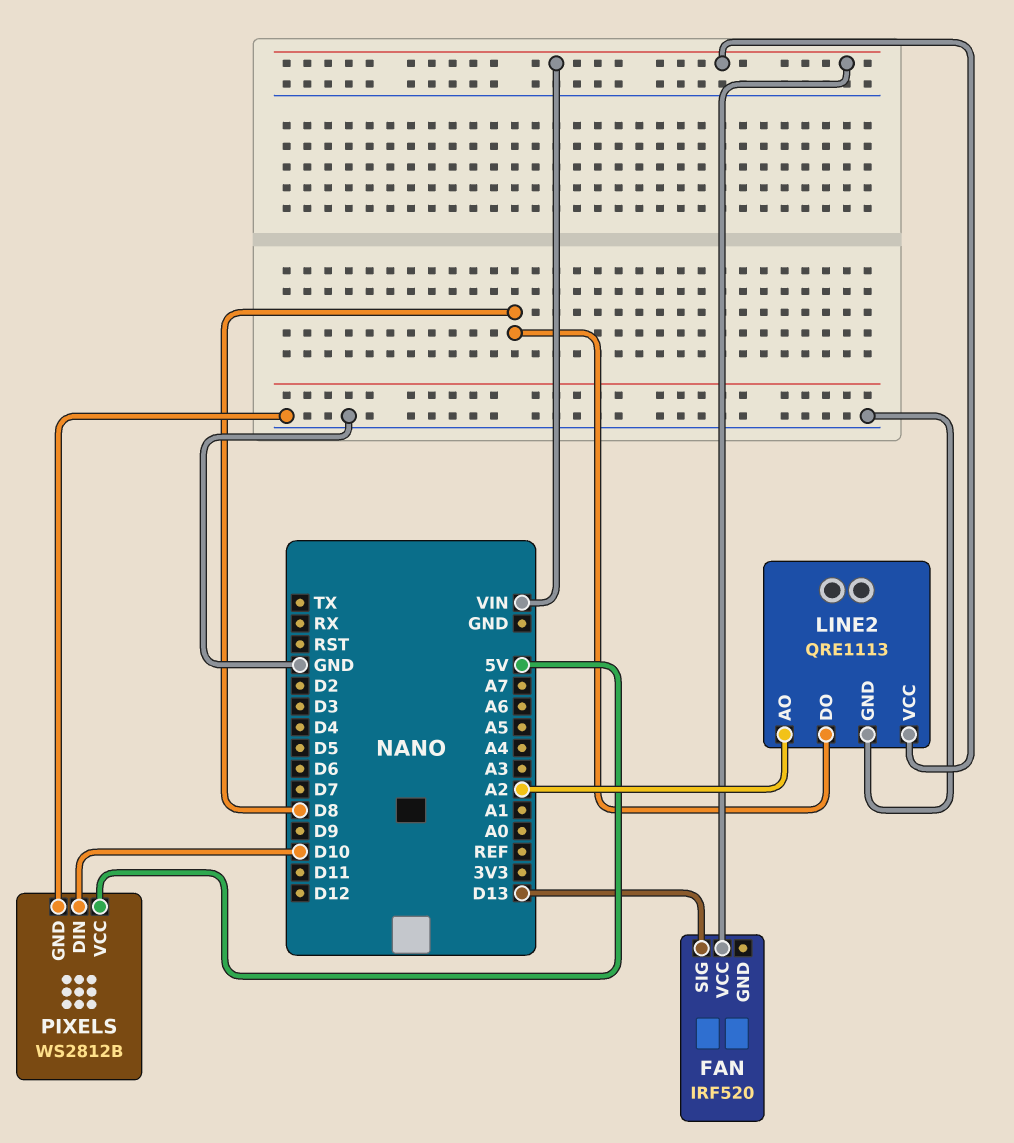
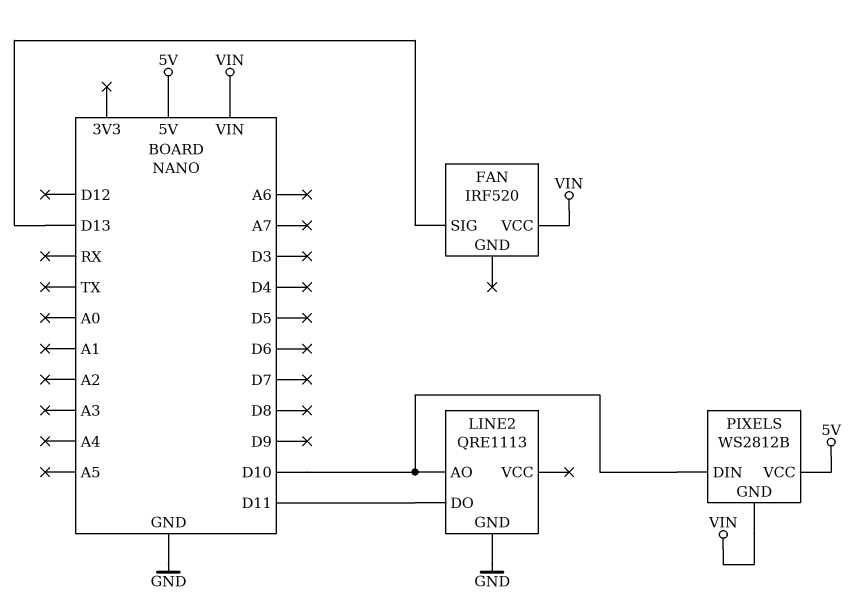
LINE2 pin AO: A2 -> D10
LINE2 pin DO: D8 -> D11
LINE2 pin VCC: VIN -> none
PIXELS pin GND: GND -> VIN

